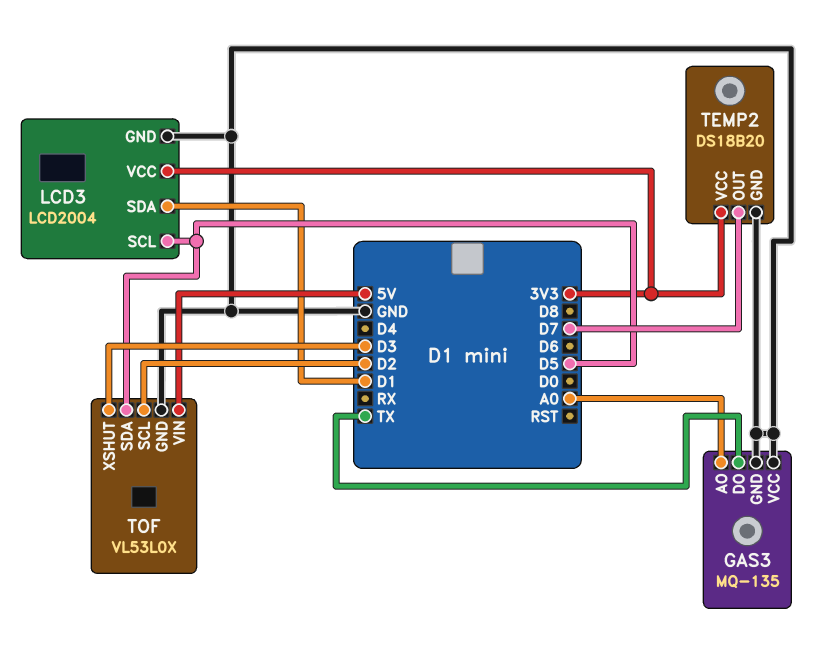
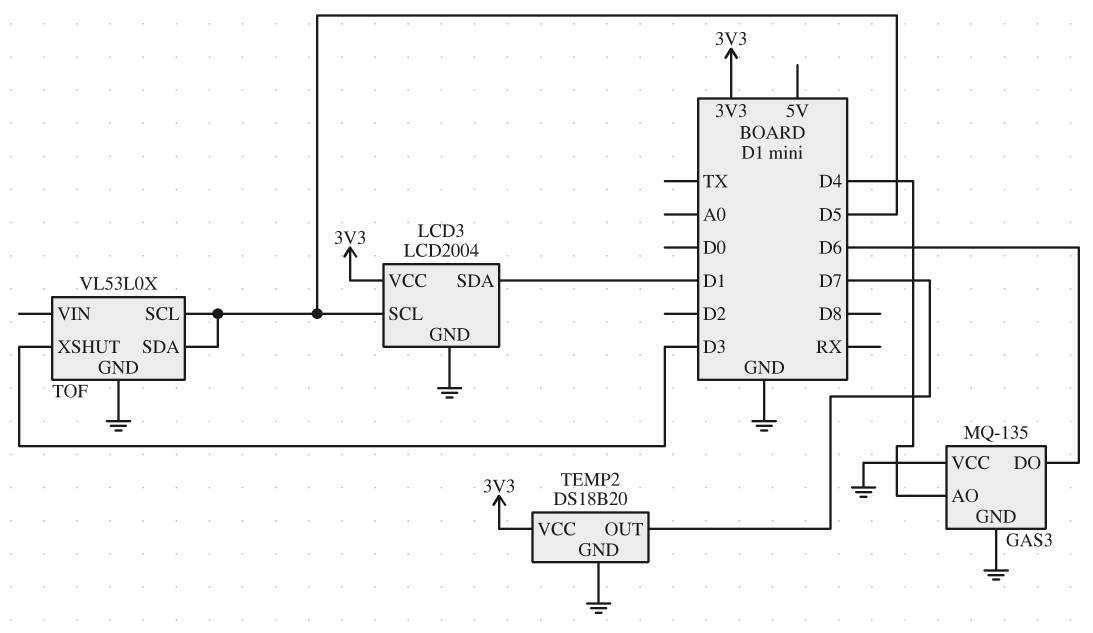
GAS3 pin AO: A0 -> D4
GAS3 pin DO: TX -> D6
TOF pin SCL: D2 -> D5
TOF pin VIN: 5V -> none

